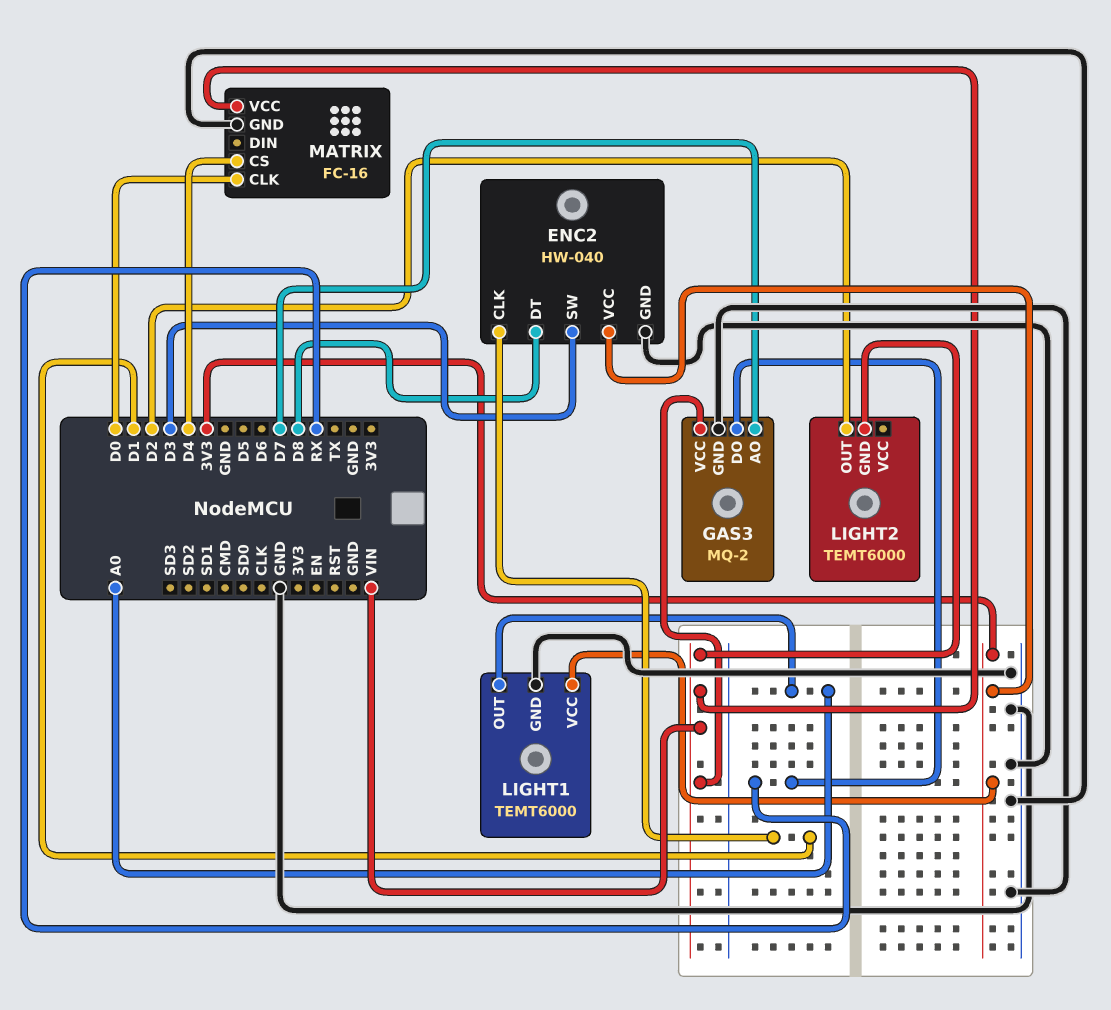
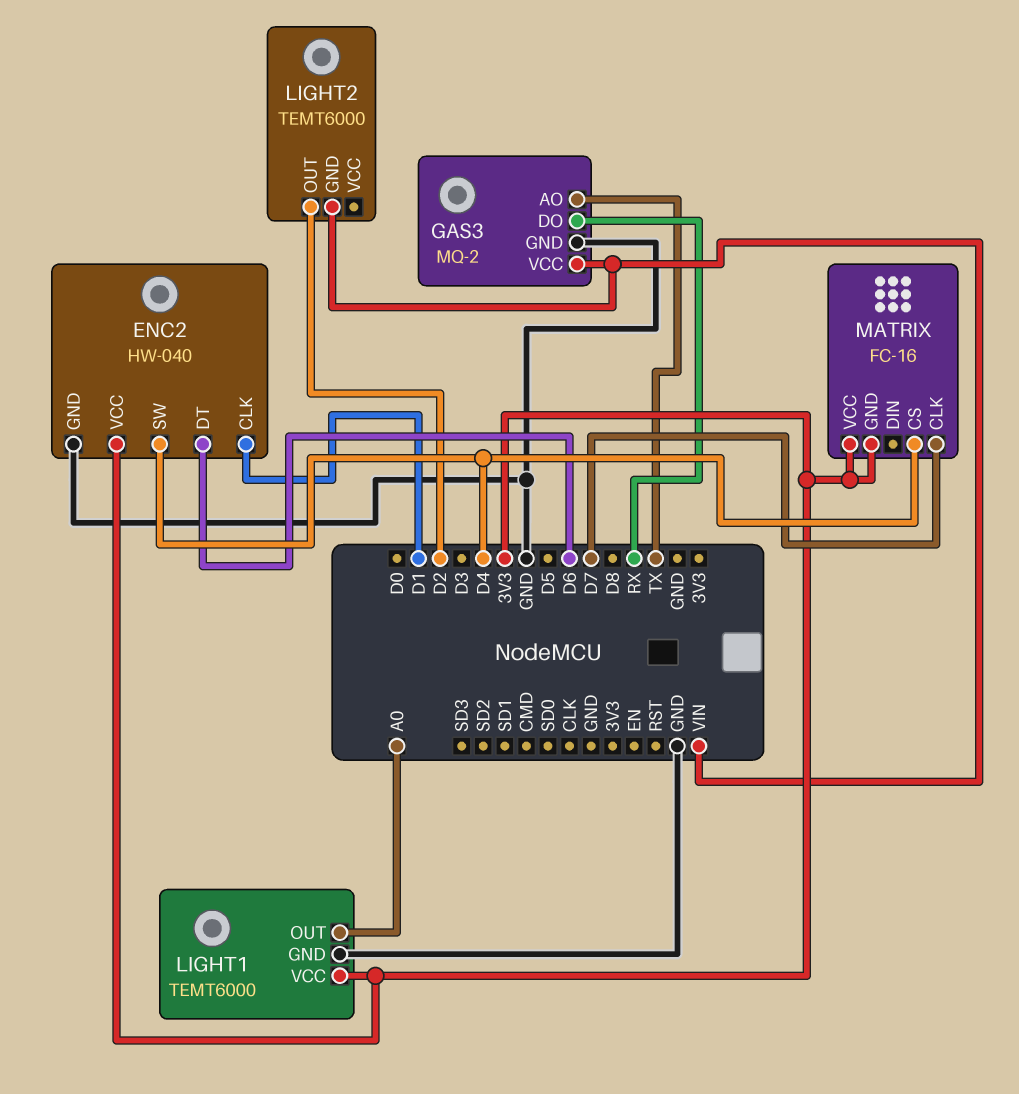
ENC2 pin DT: D8 -> D6
ENC2 pin SW: D3 -> D4
GAS3 pin AO: D7 -> TX
MATRIX pin CLK: D0 -> D7
MATRIX pin GND: GND -> 3V3
MATRIX pin VCC: VIN -> 3V3

